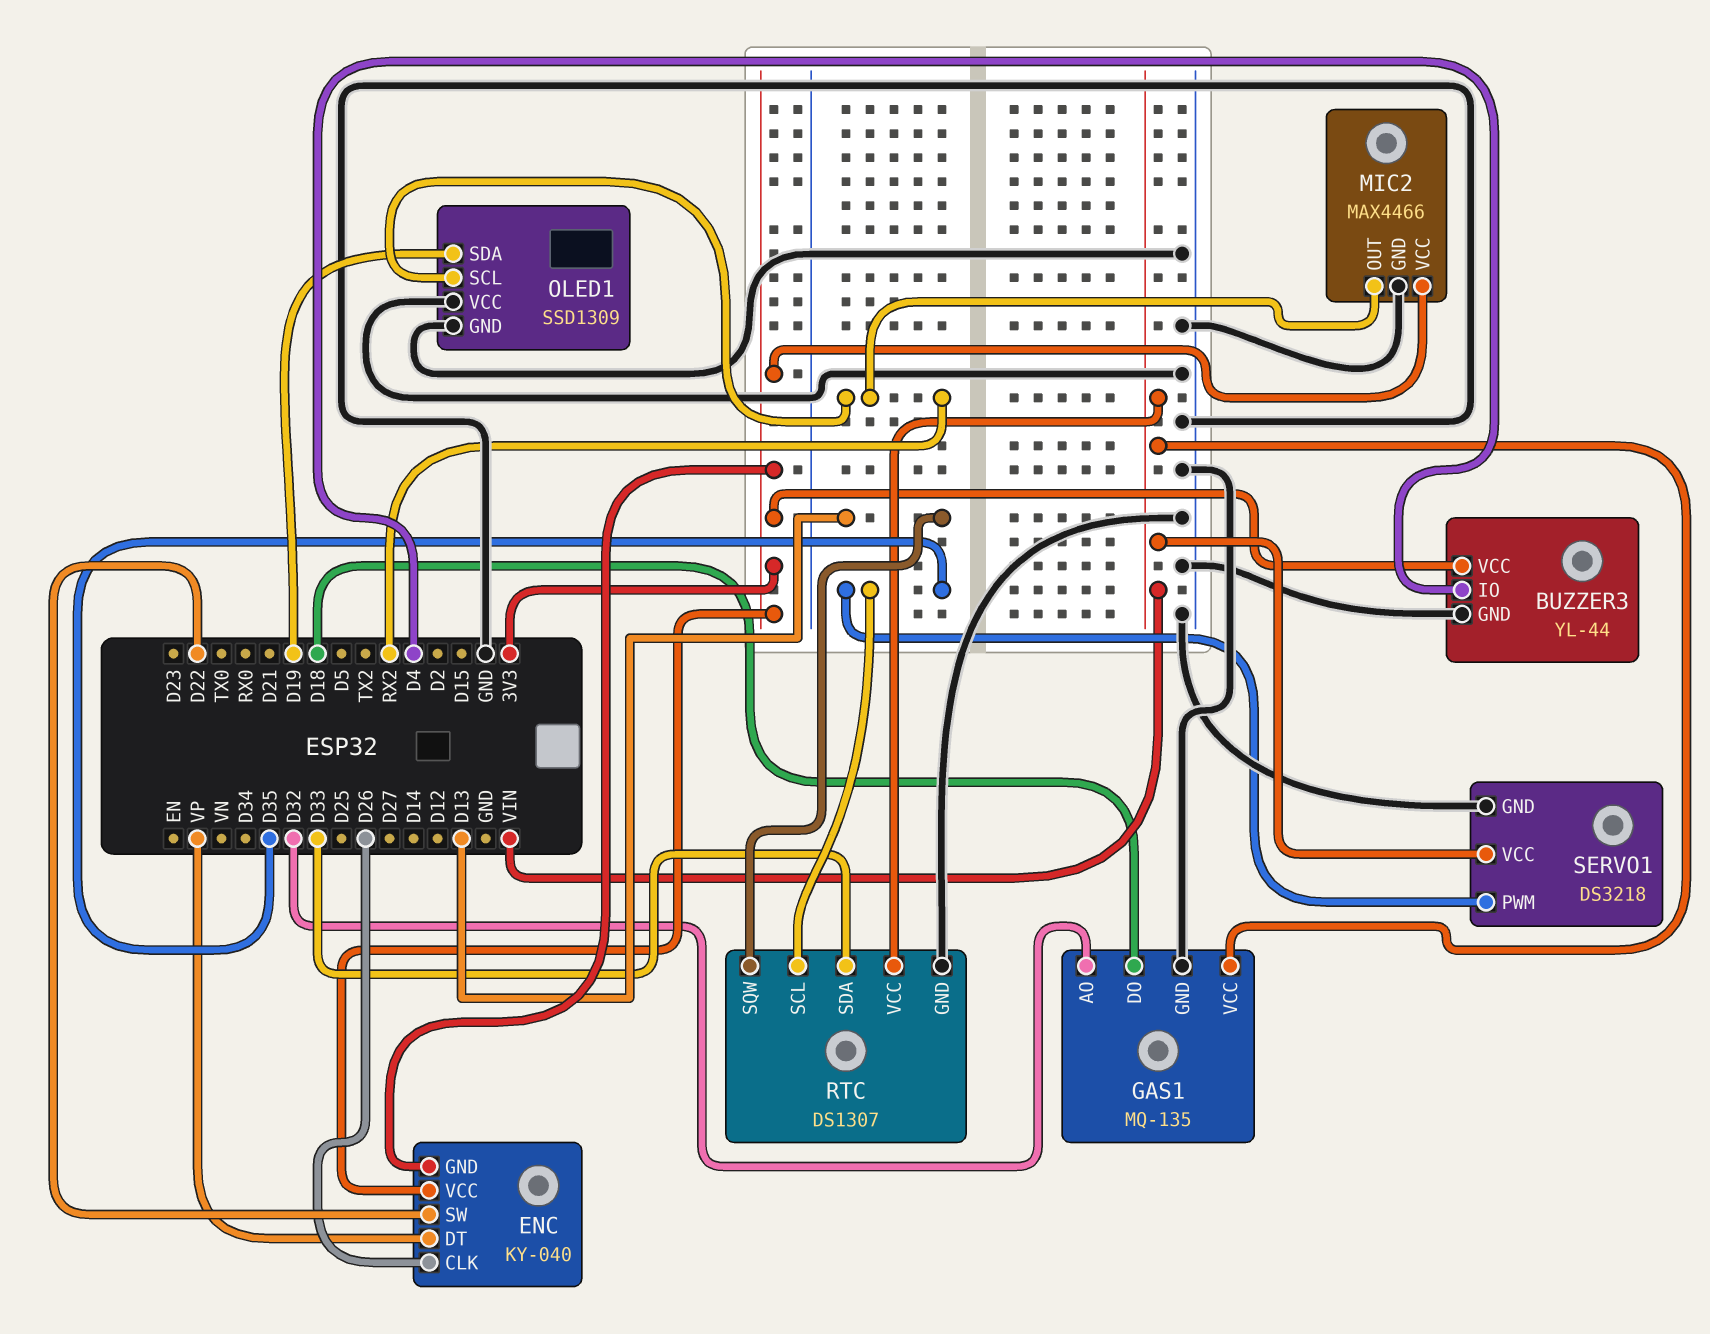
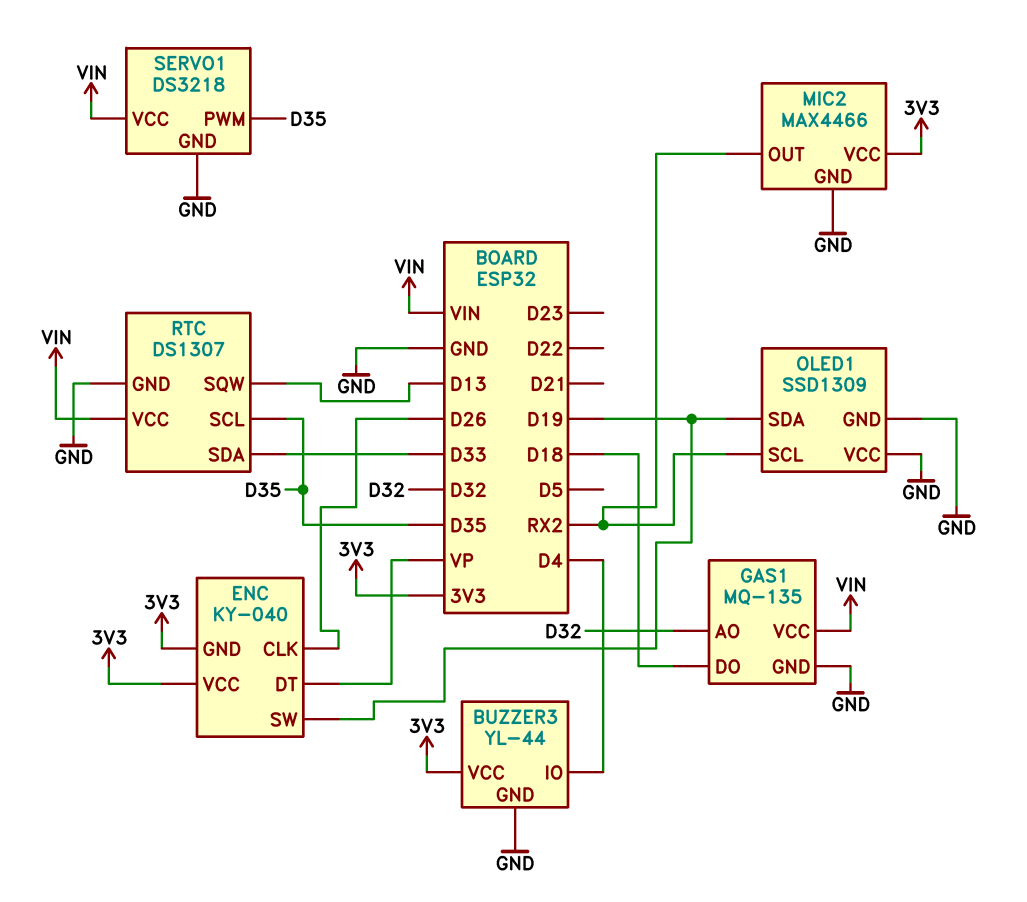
ENC pin SW: D22 -> D19

